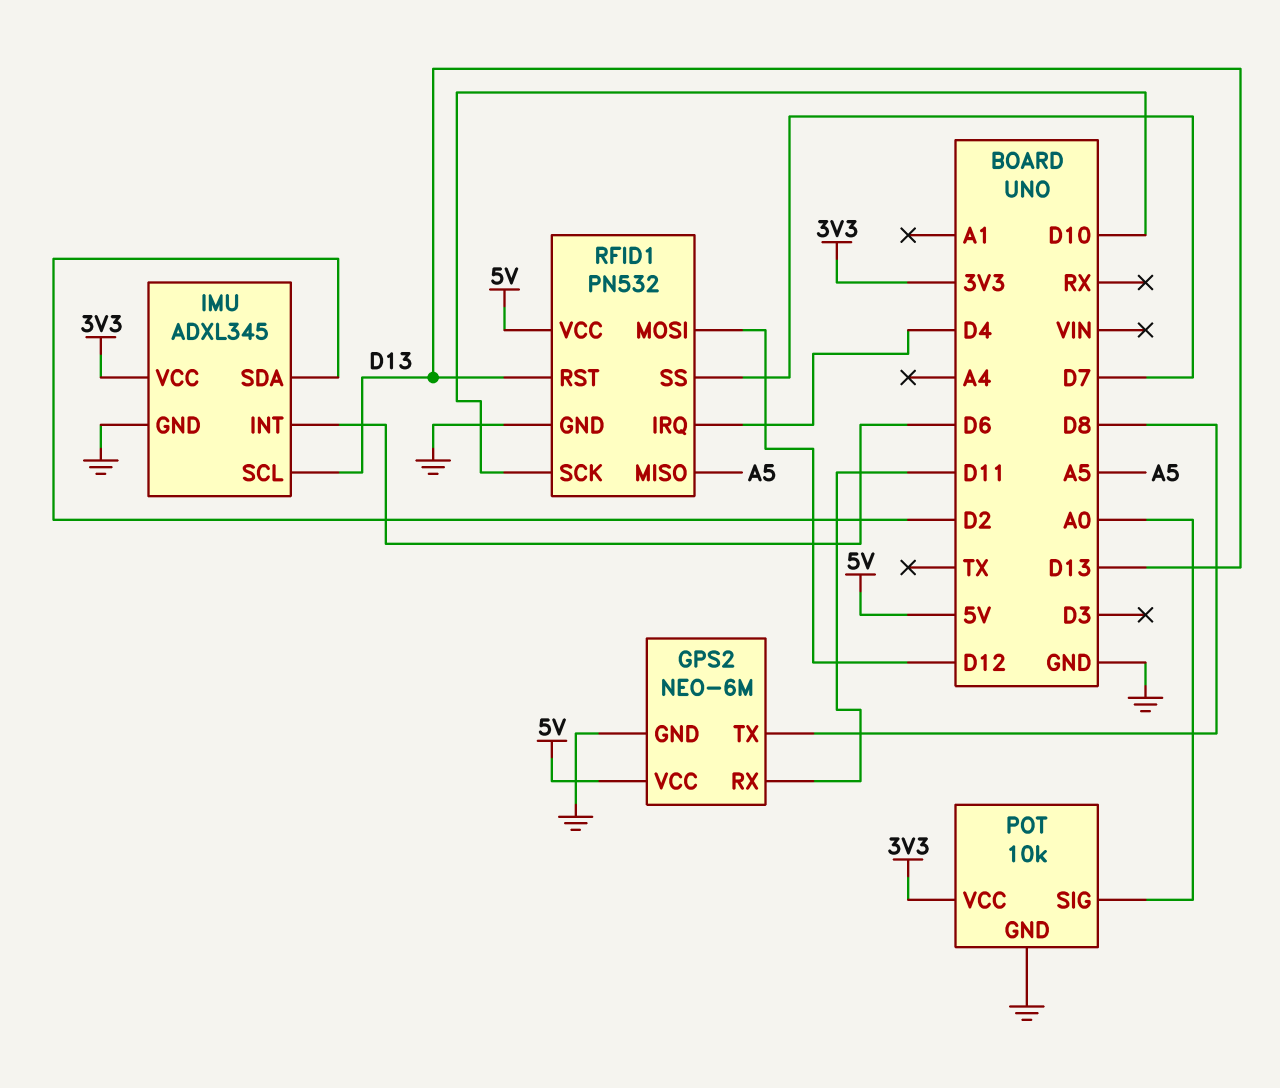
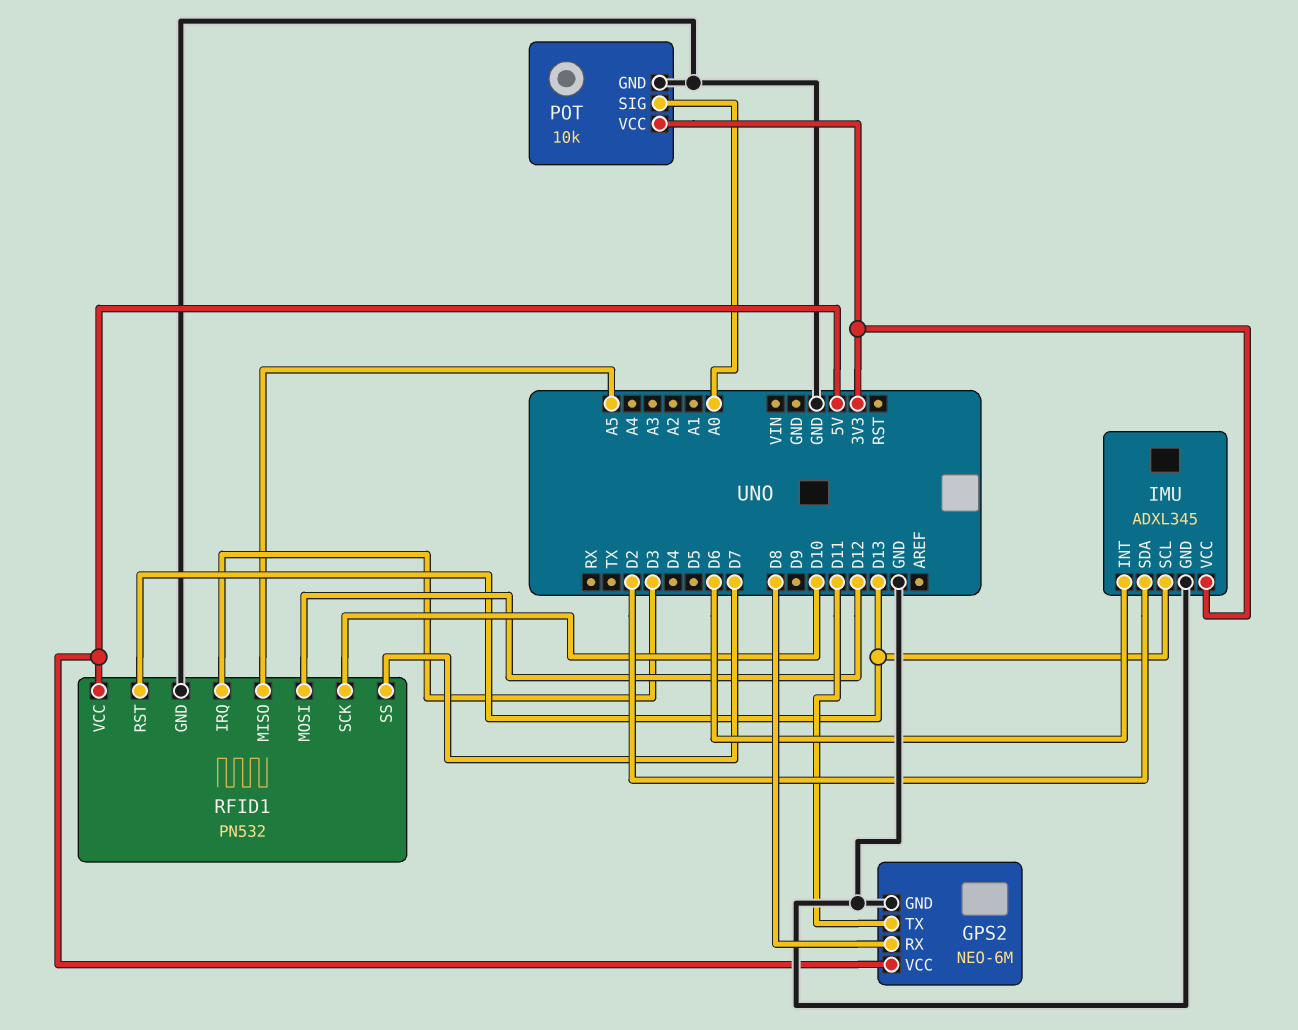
GPS2 pin RX: D11 -> D8
GPS2 pin TX: D8 -> D11
RFID1 pin IRQ: D4 -> D3

